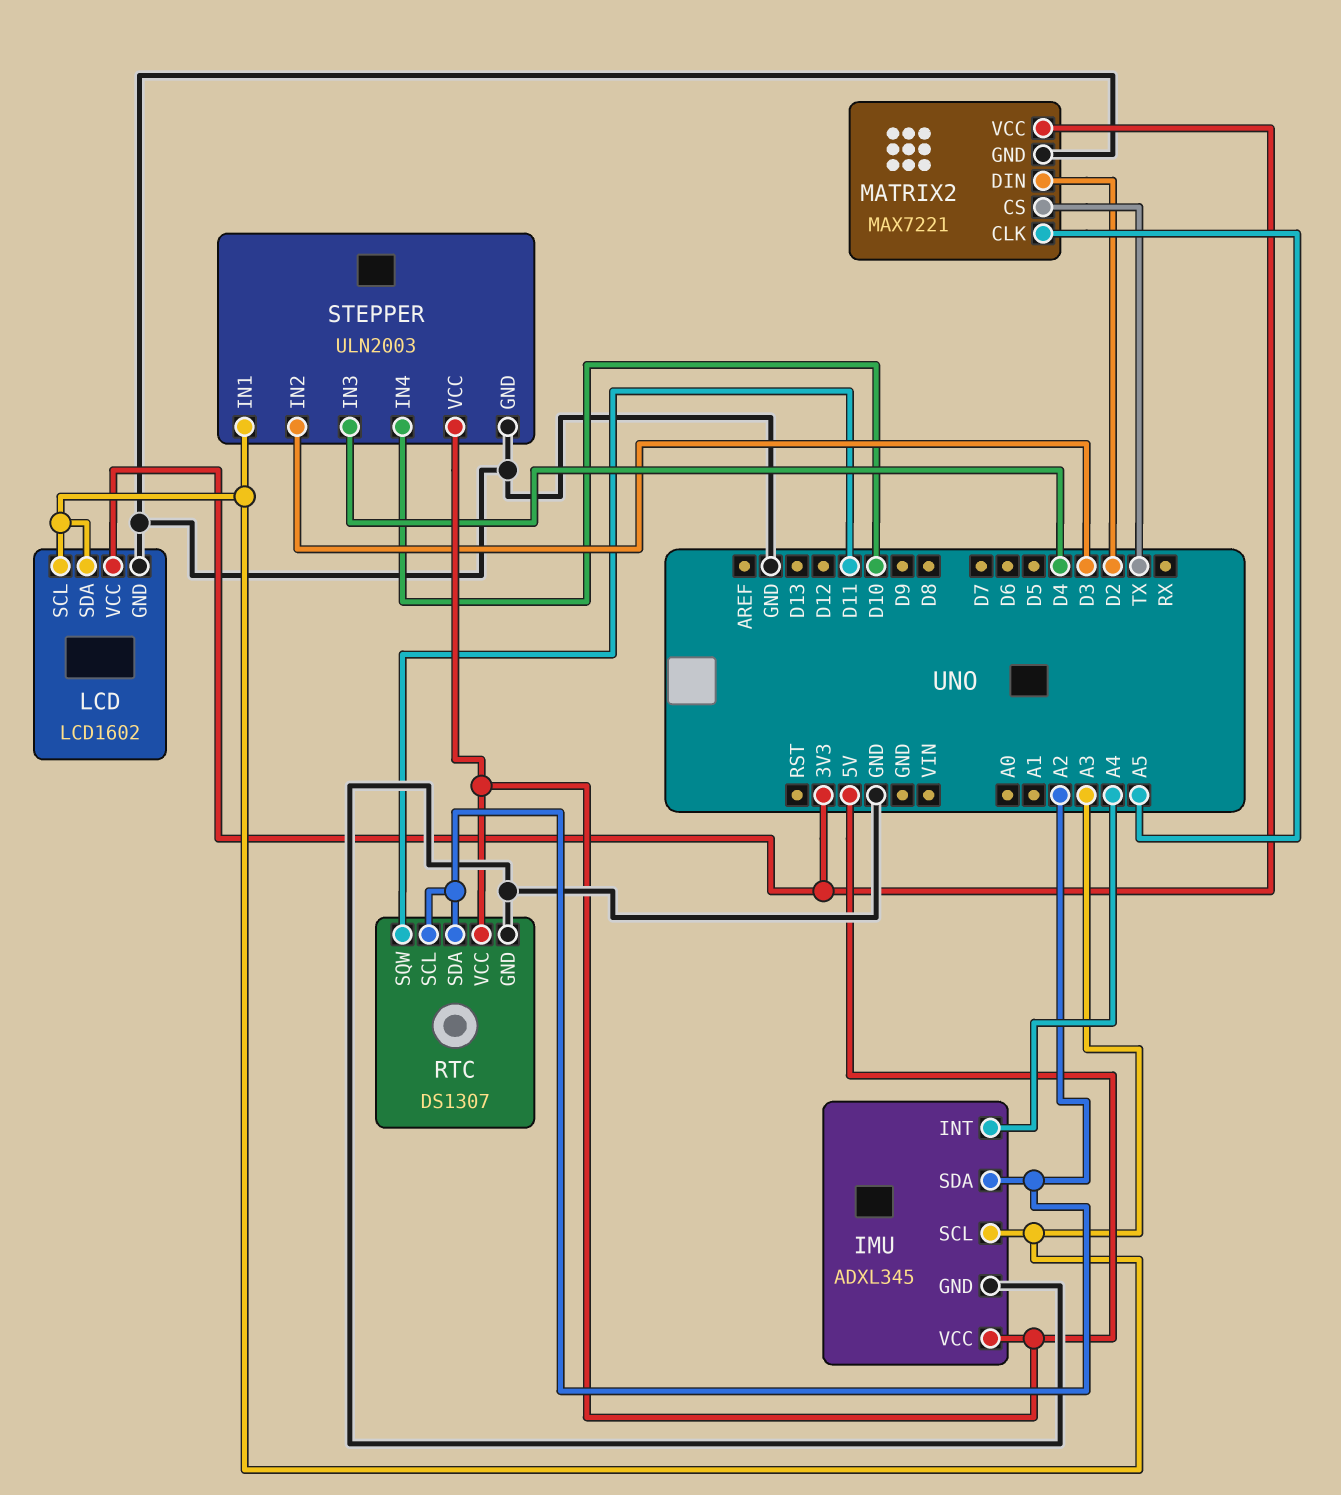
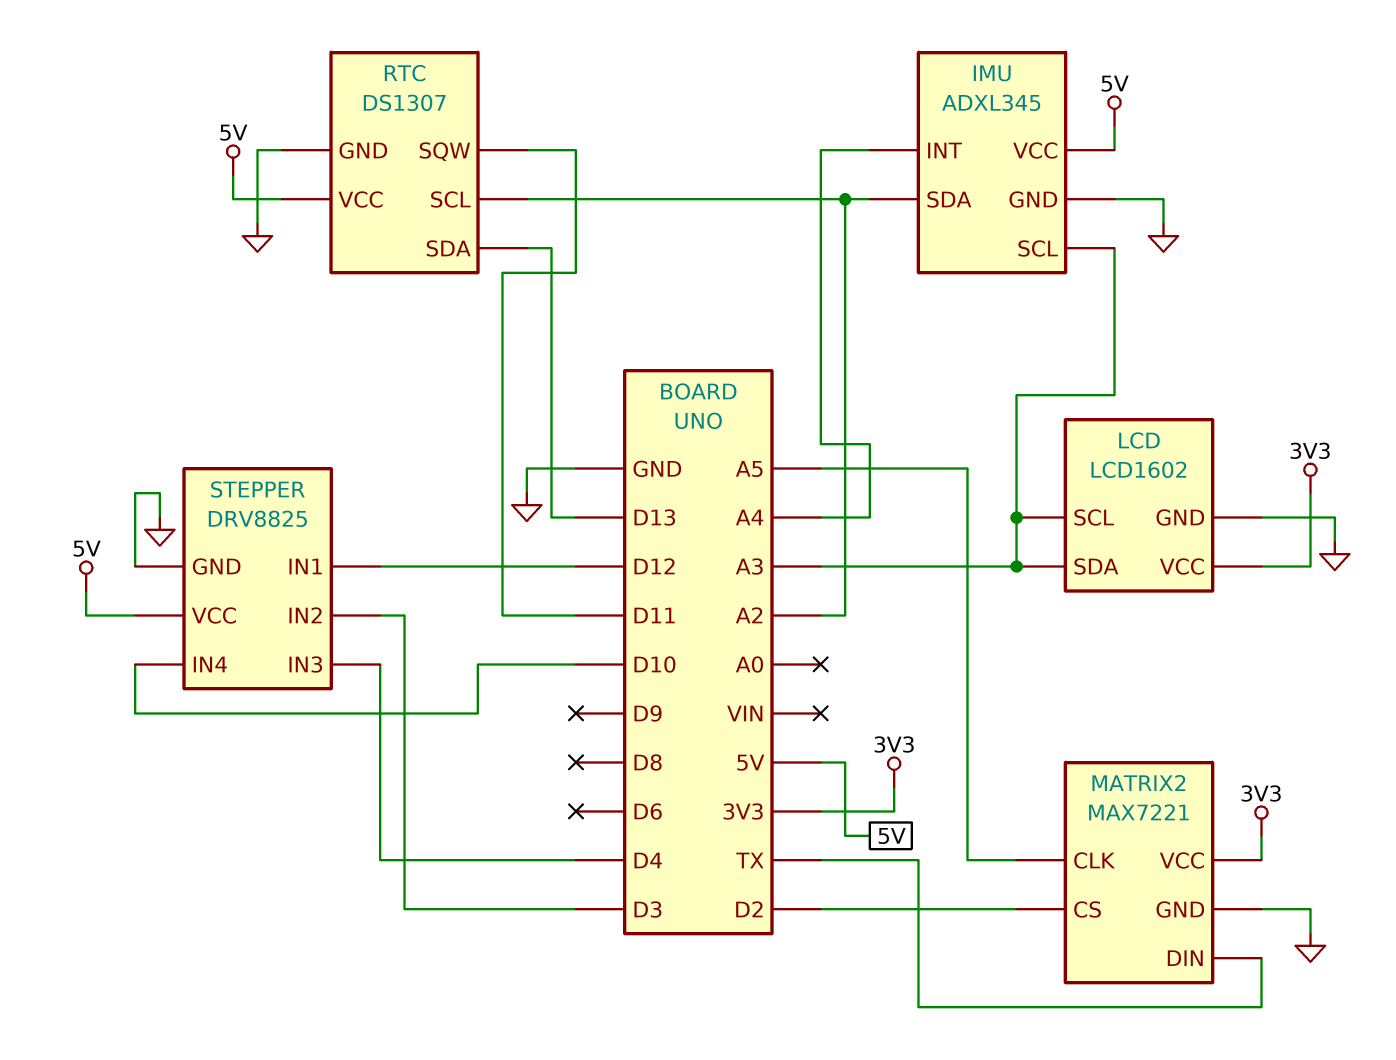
MATRIX2 pin CS: TX -> D2
MATRIX2 pin DIN: D2 -> TX
RTC pin SDA: A2 -> D13
STEPPER: ULN2003 -> DRV8825
STEPPER pin IN1: A3 -> D12

